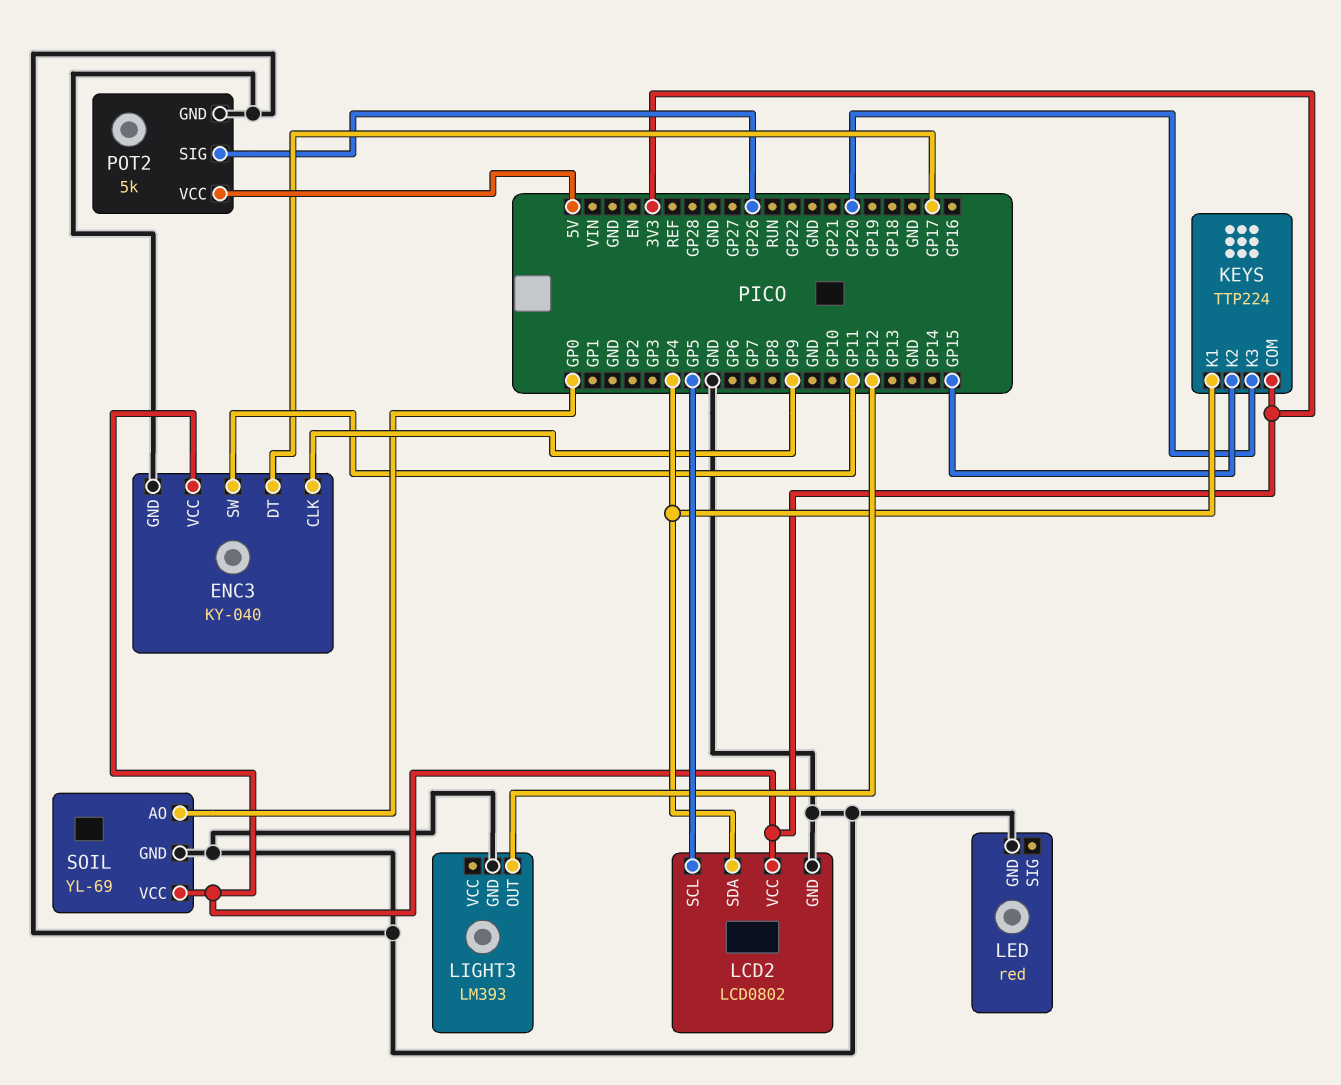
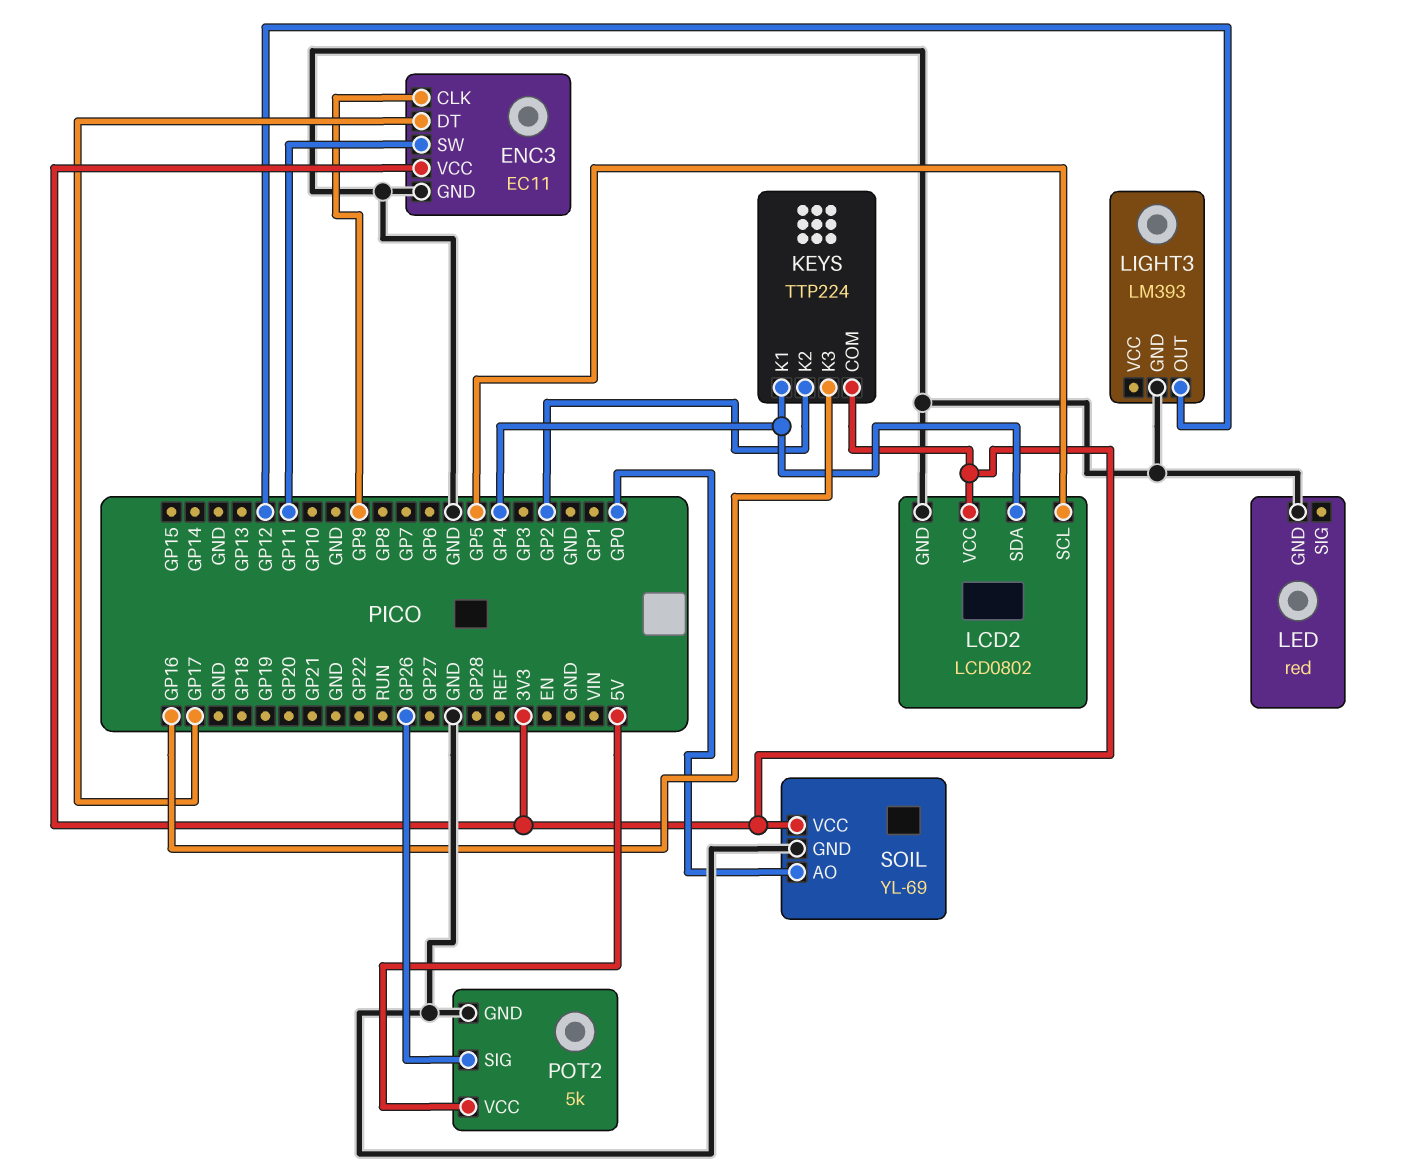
ENC3: KY-040 -> EC11
KEYS pin K2: GP15 -> GP2
KEYS pin K3: GP20 -> GP16

